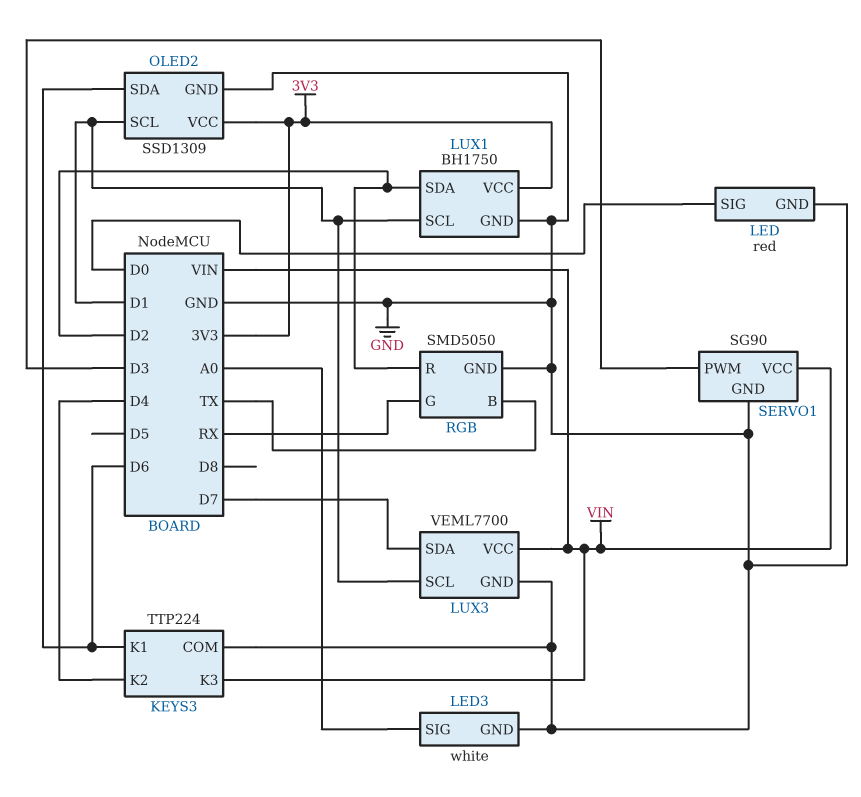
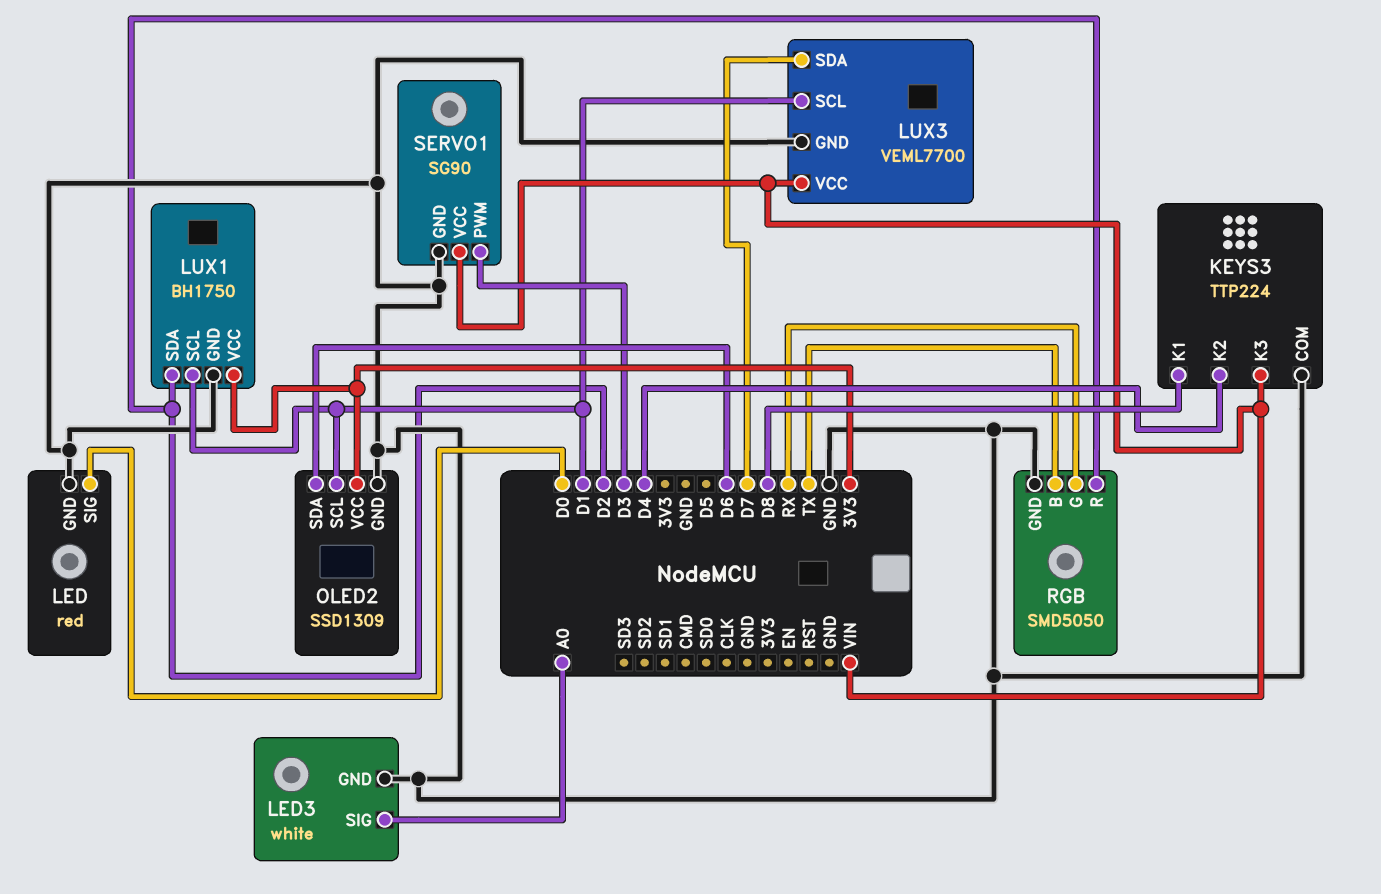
KEYS3 pin K1: D6 -> D8

